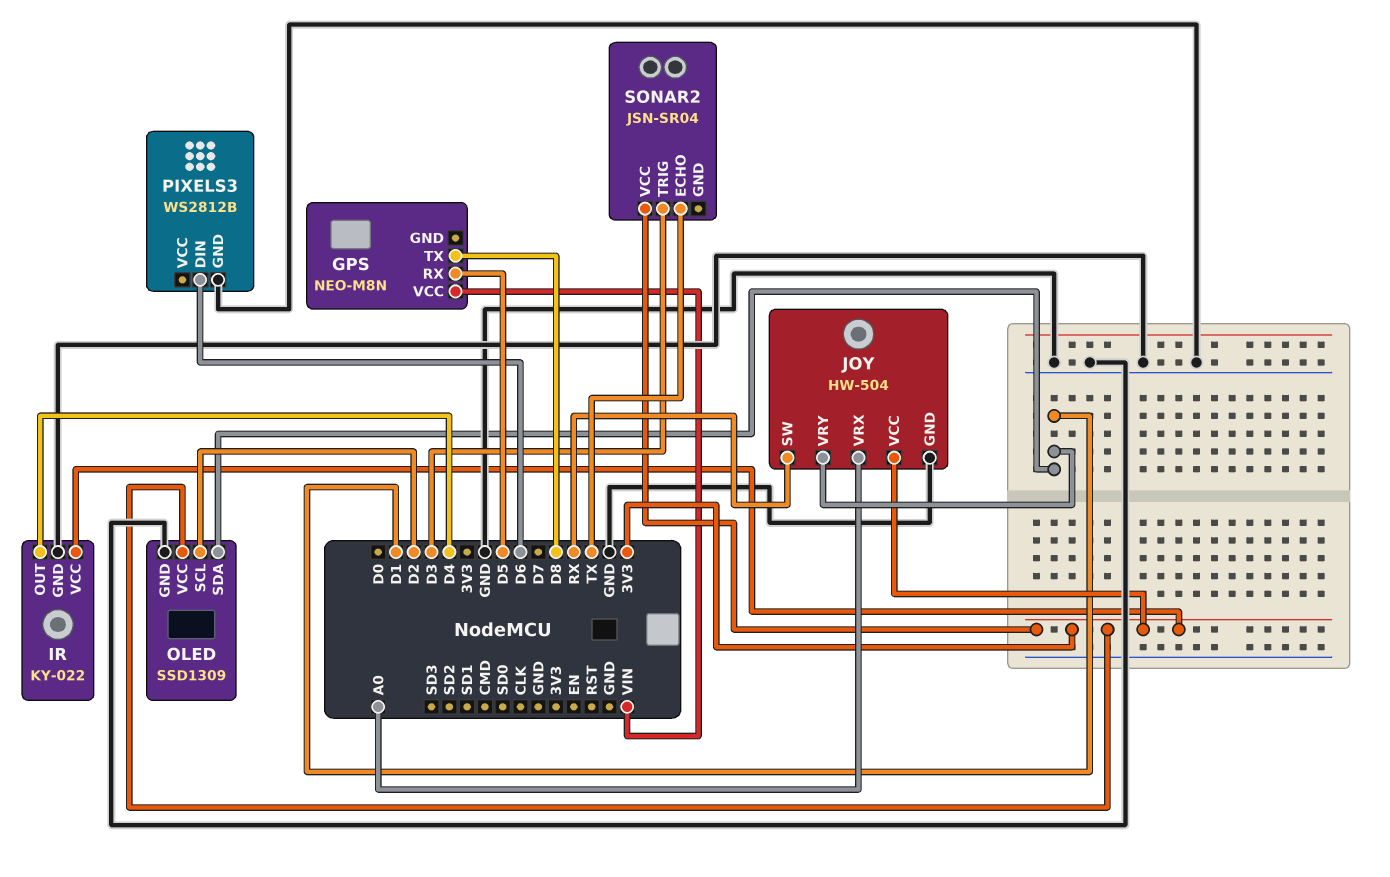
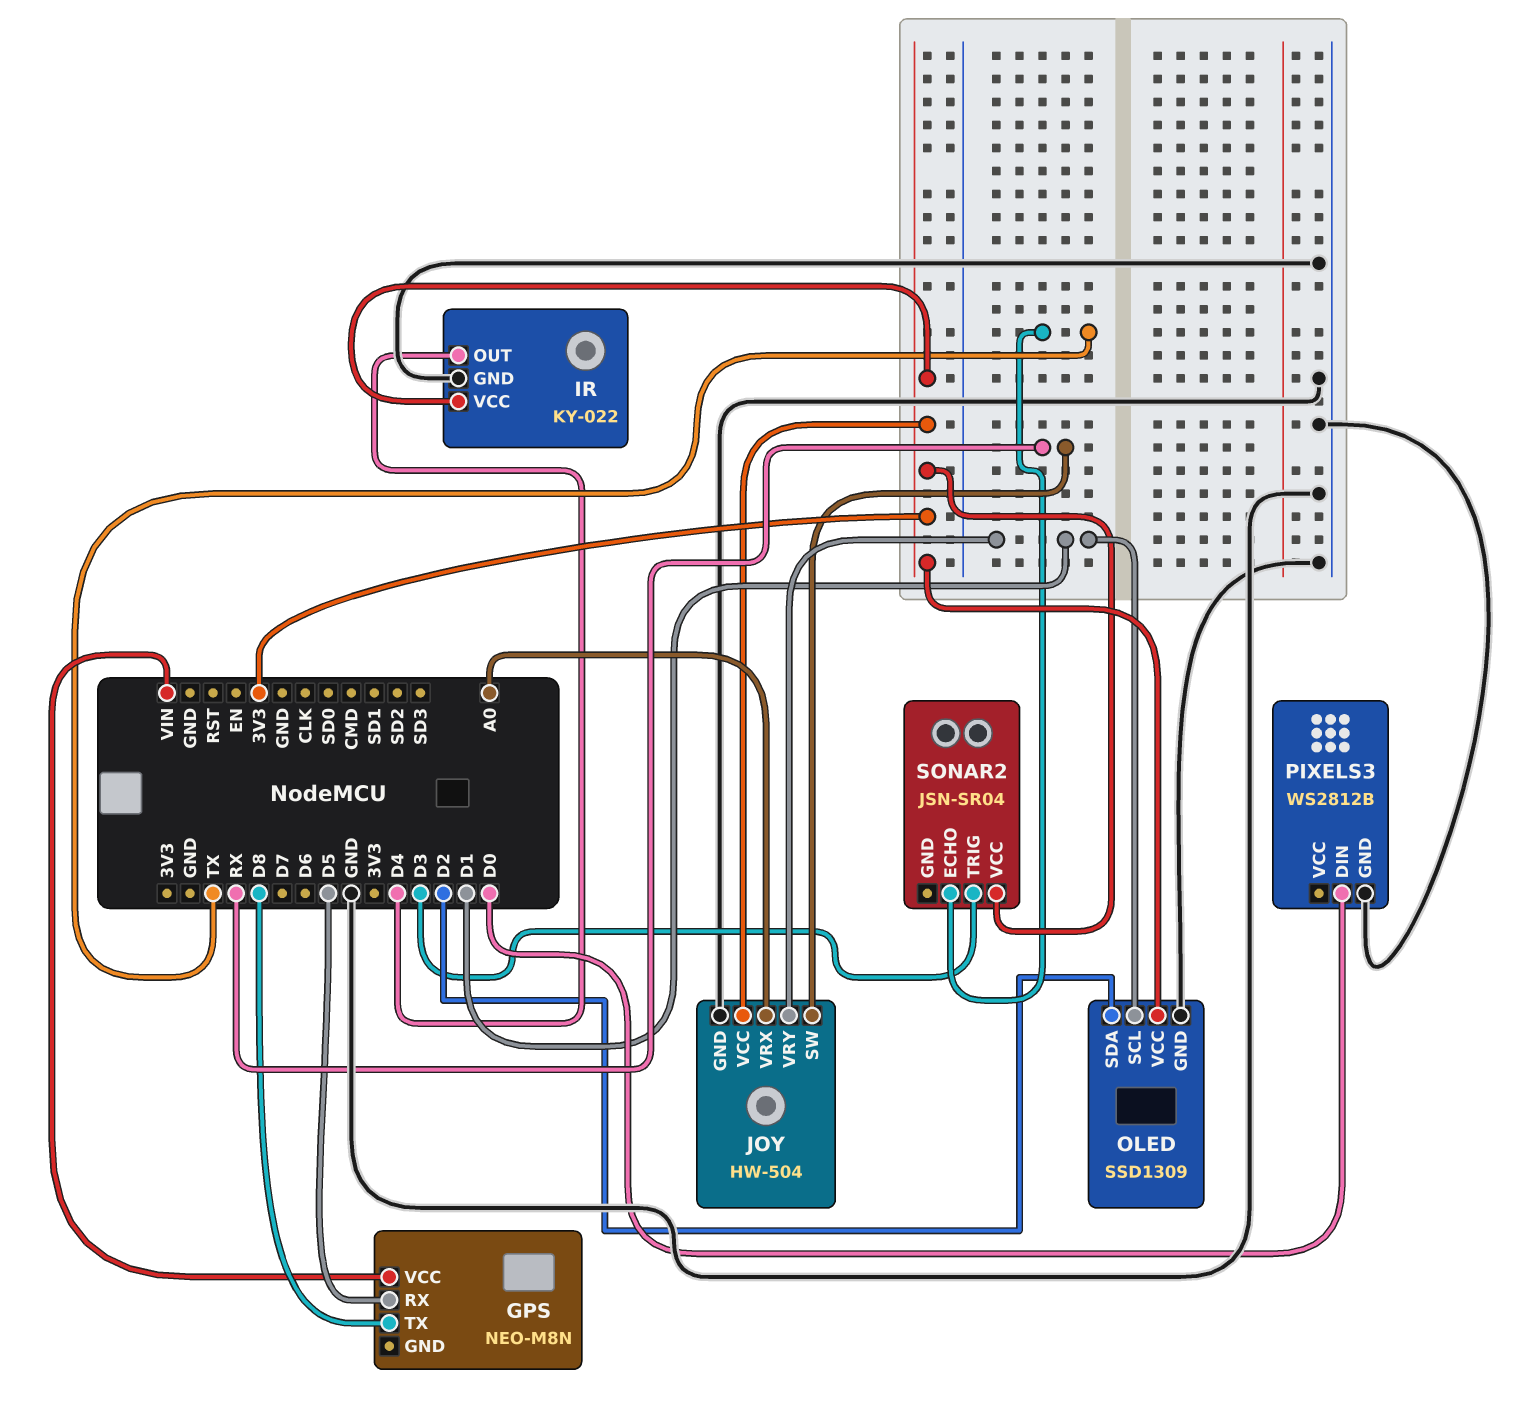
OLED pin SCL: D2 -> D1
OLED pin SDA: D1 -> D2
PIXELS3 pin DIN: D6 -> D0

